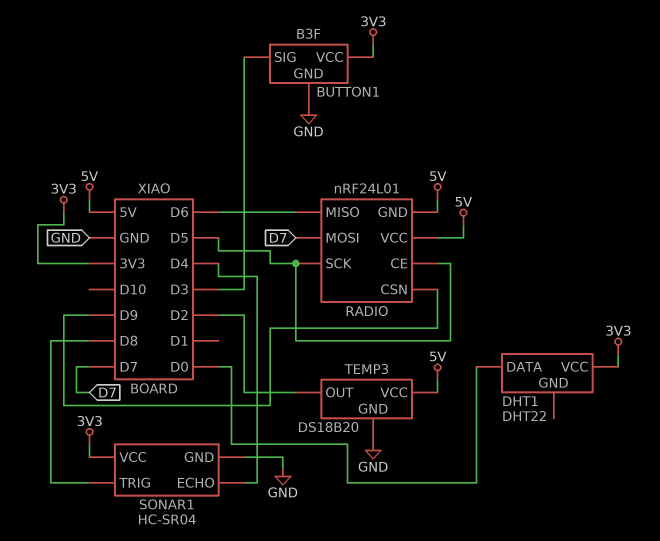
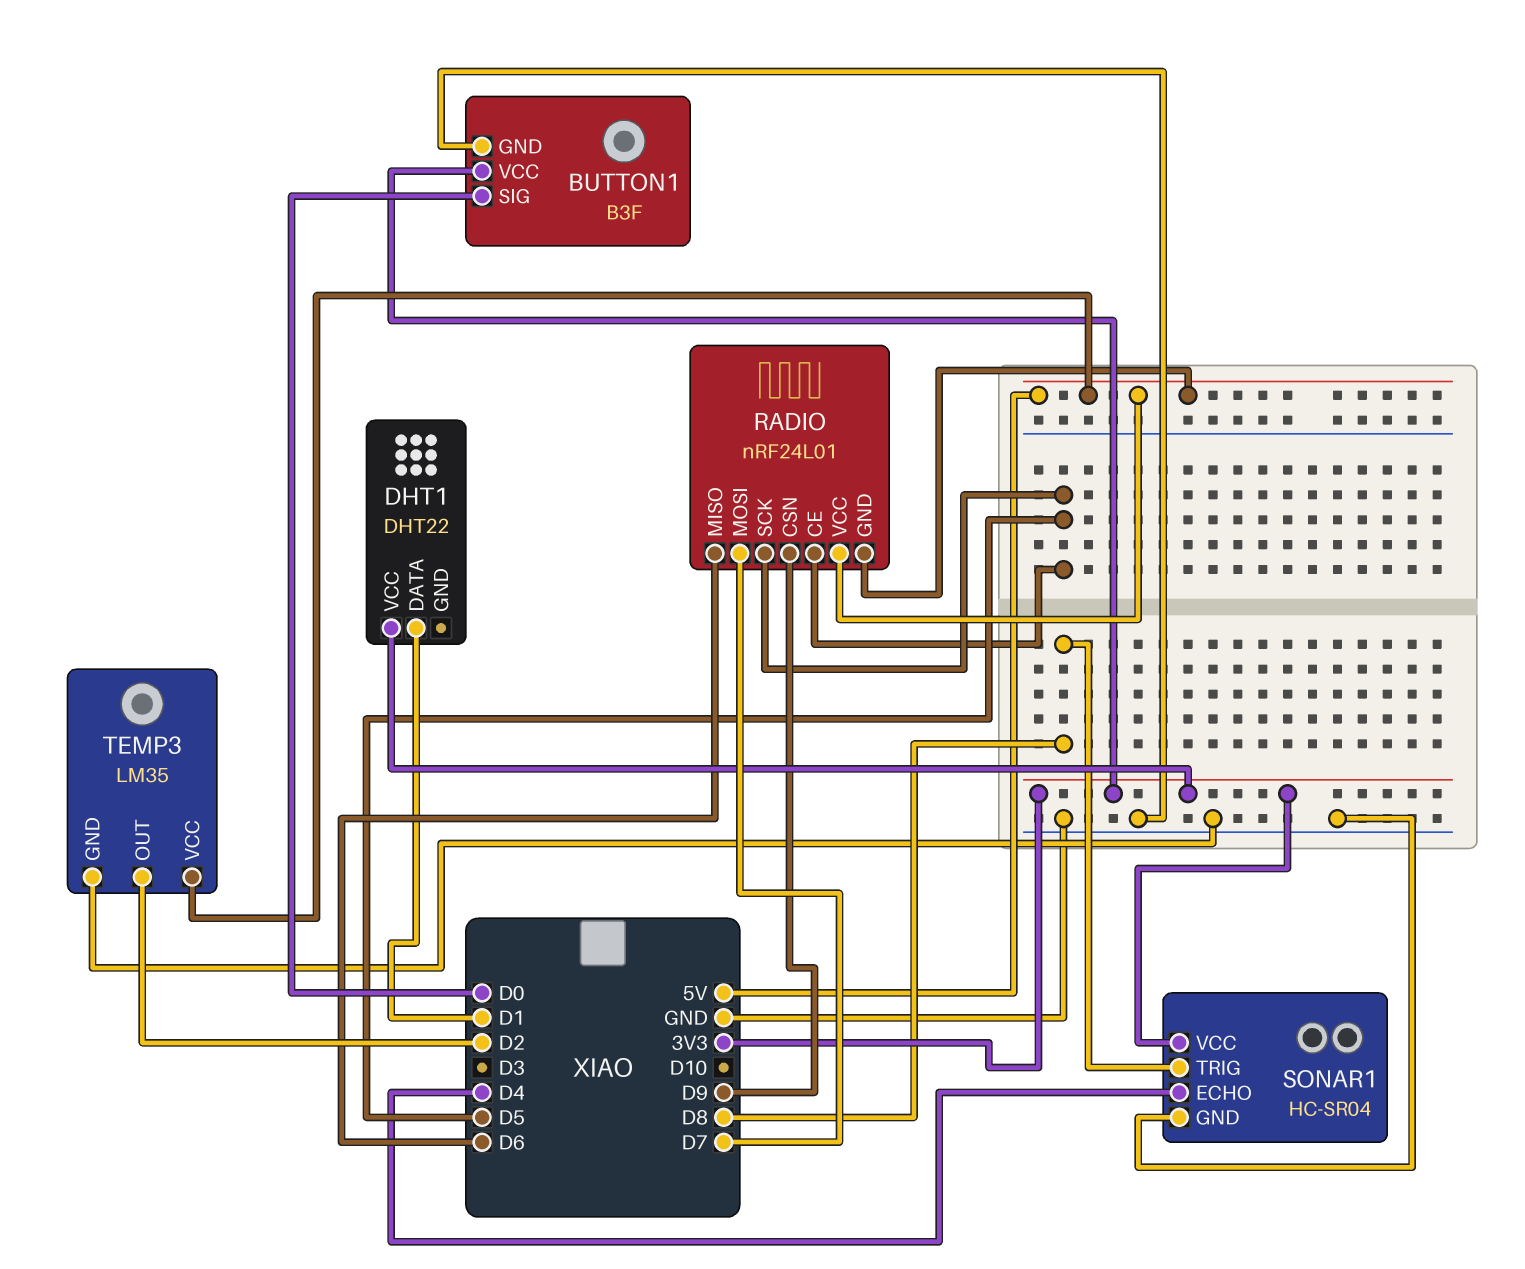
BUTTON1 pin SIG: D3 -> D0
DHT1 pin DATA: D0 -> D1
TEMP3: DS18B20 -> LM35

